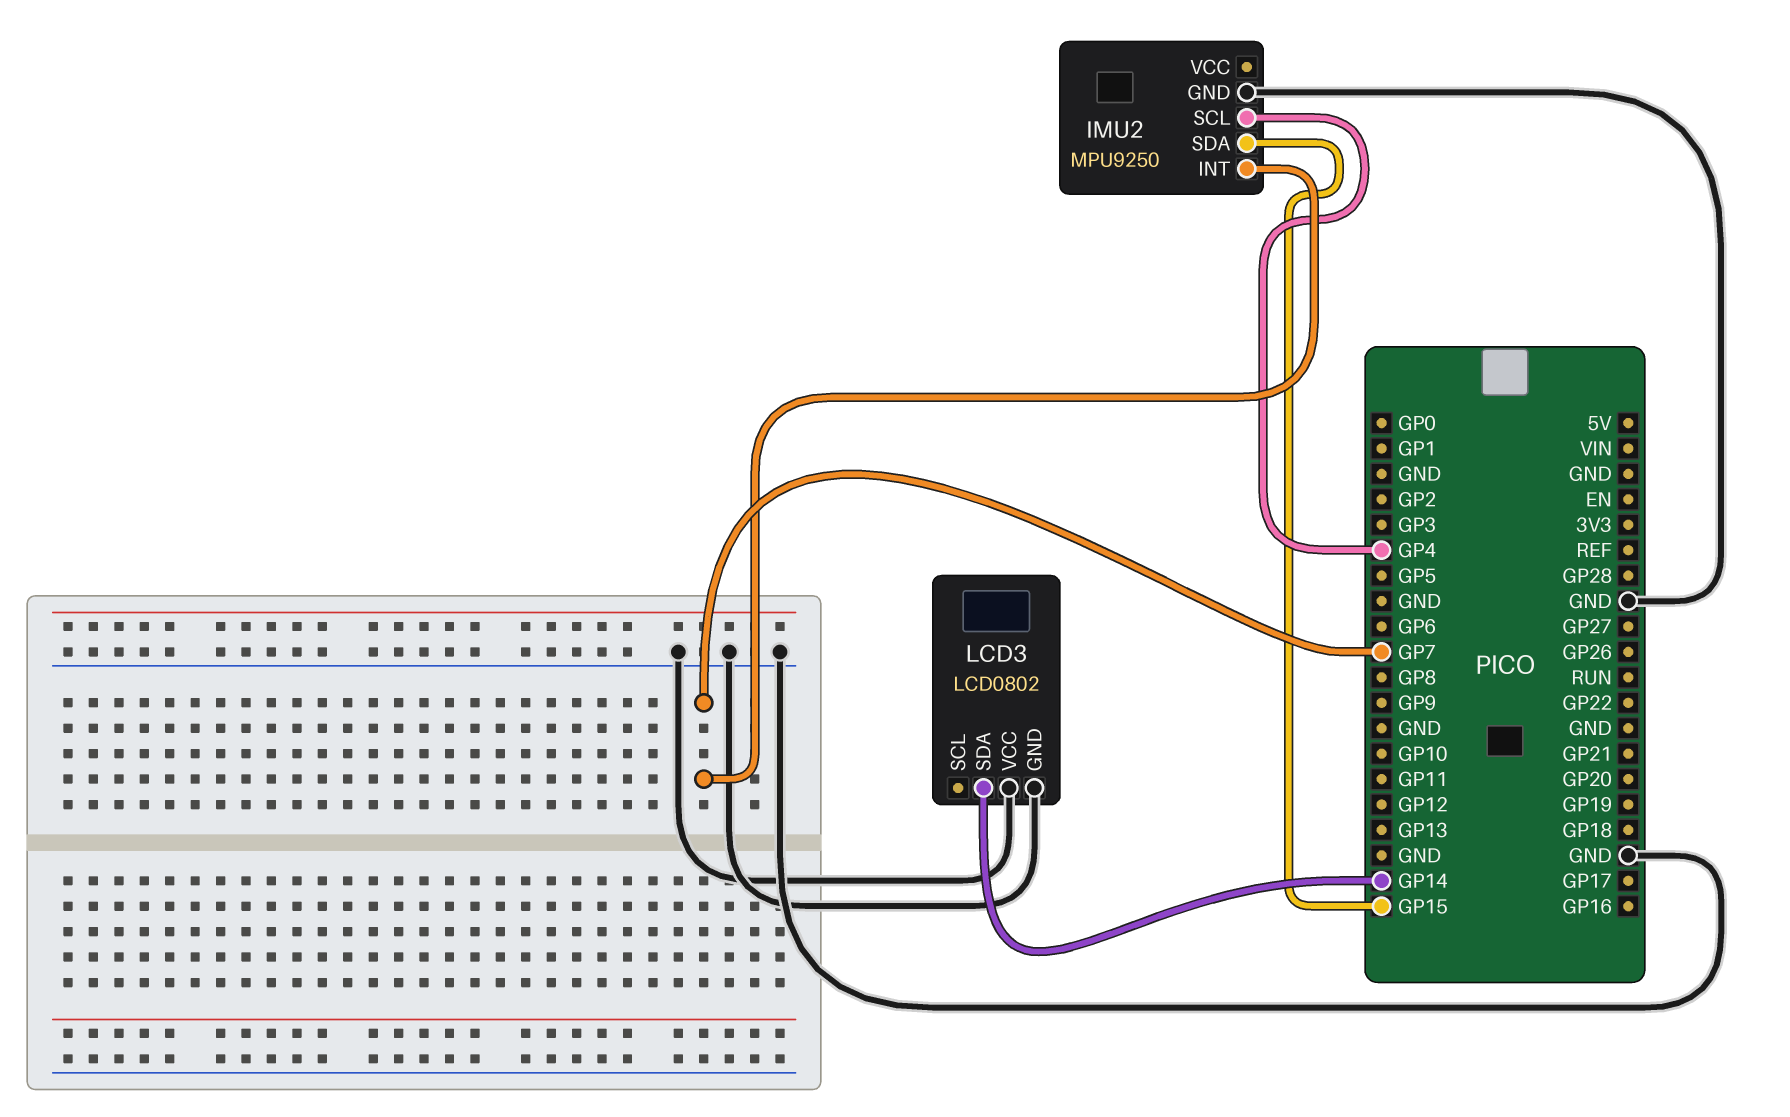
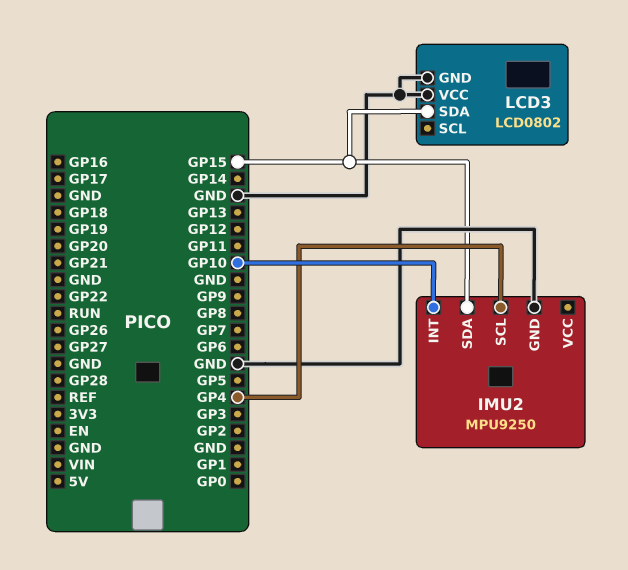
IMU2 pin INT: GP7 -> GP10
LCD3 pin SDA: GP14 -> GP15

